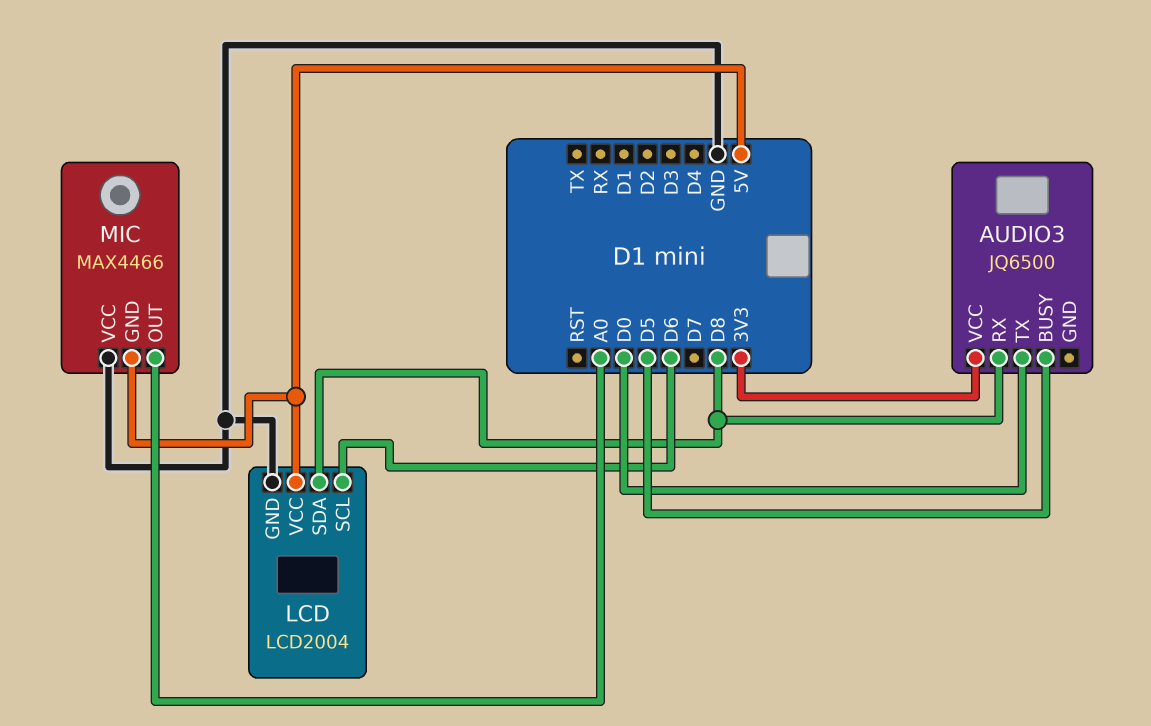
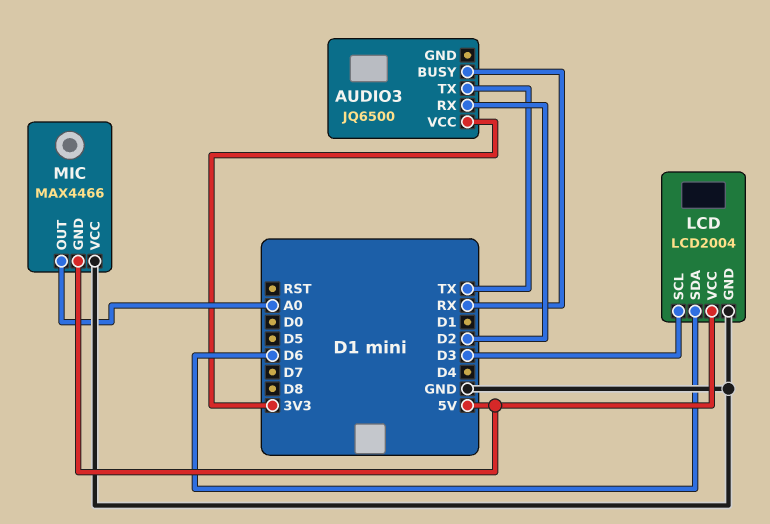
AUDIO3 pin BUSY: D5 -> RX
AUDIO3 pin RX: D8 -> D2
AUDIO3 pin TX: D0 -> TX
LCD pin SCL: D6 -> D3
LCD pin SDA: D8 -> D6

